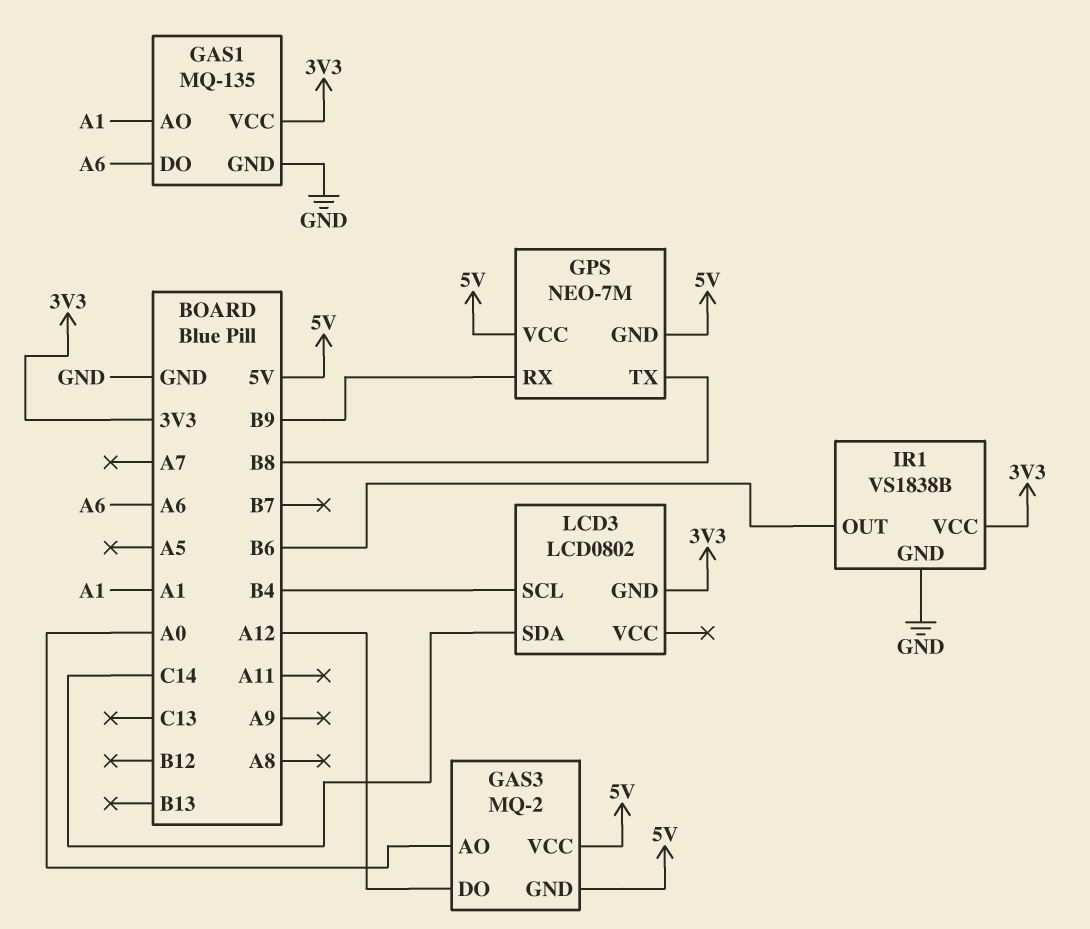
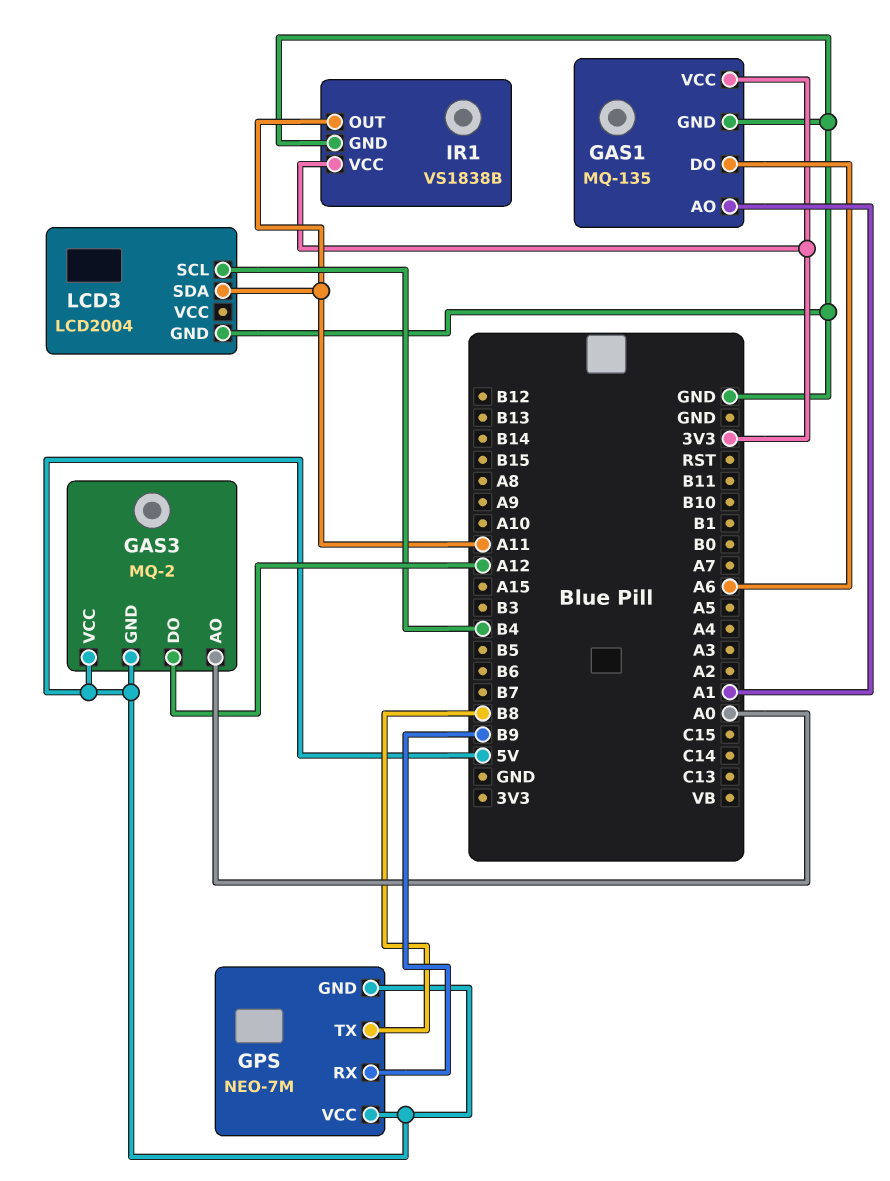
IR1 pin OUT: B6 -> A11
LCD3: LCD0802 -> LCD2004
LCD3 pin GND: 3V3 -> GND
LCD3 pin SDA: C14 -> A11

